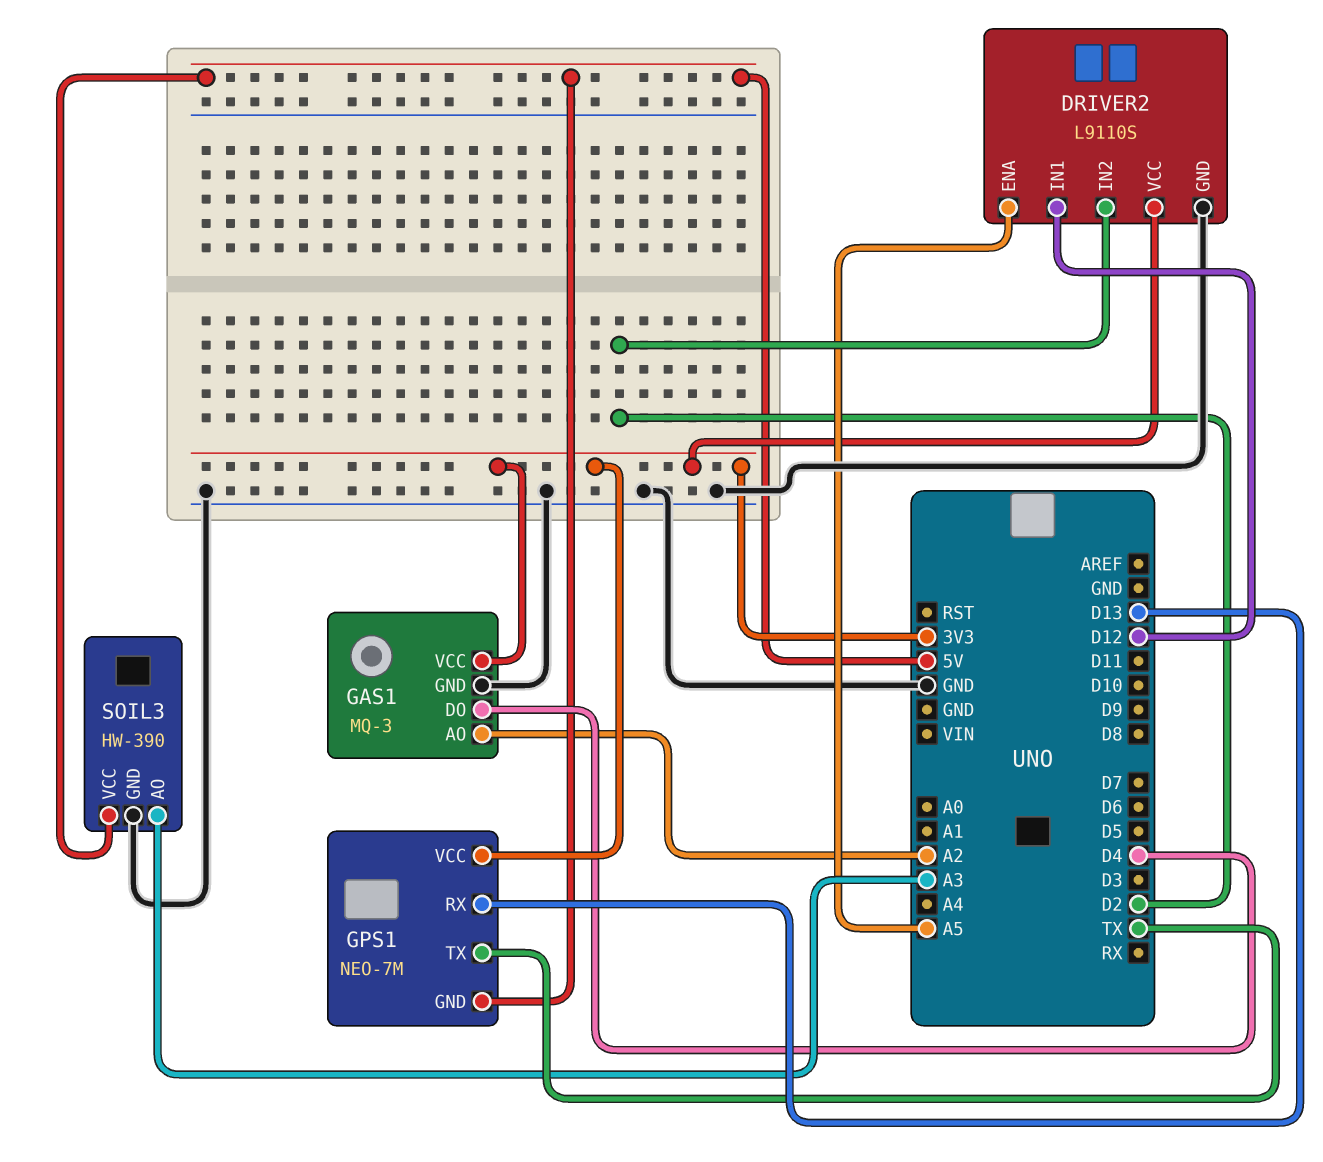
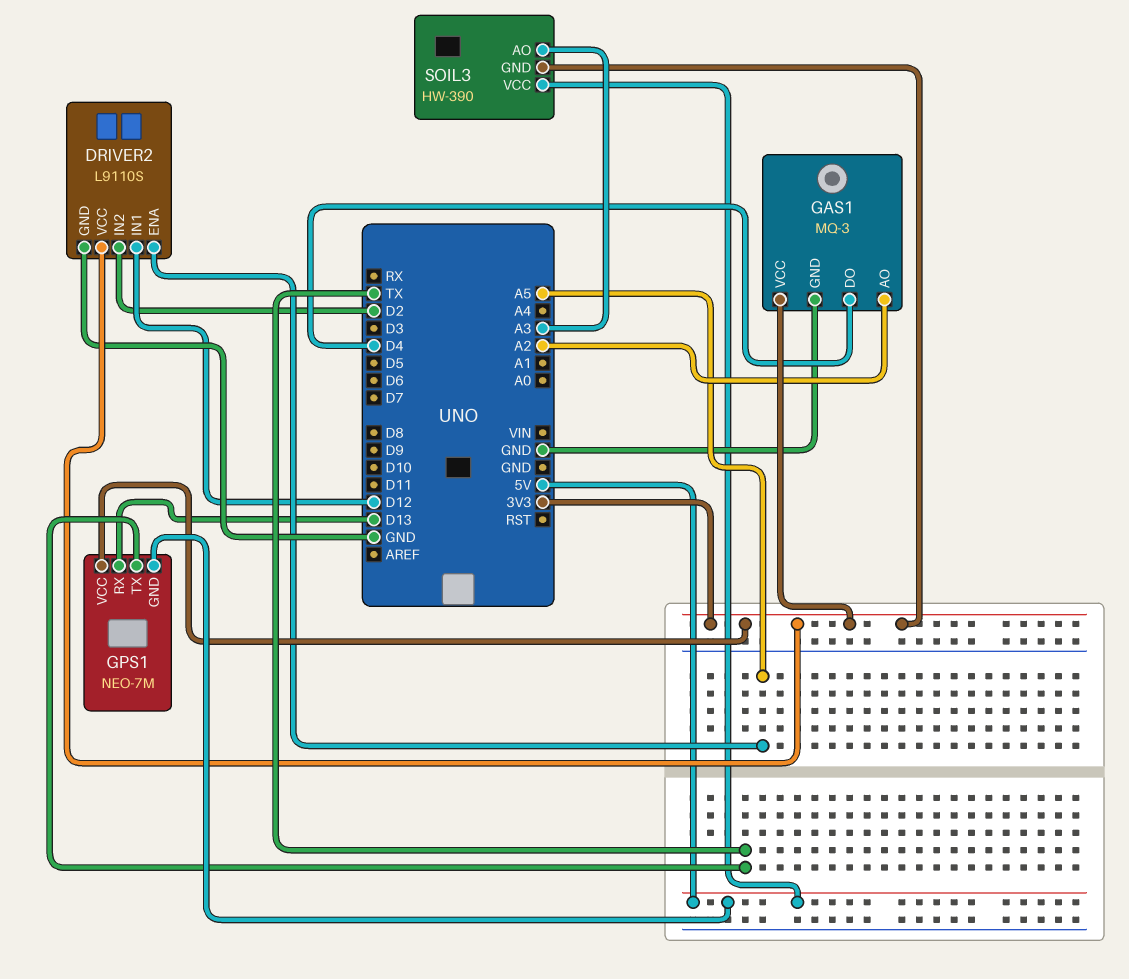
SOIL3 pin GND: GND -> 3V3

